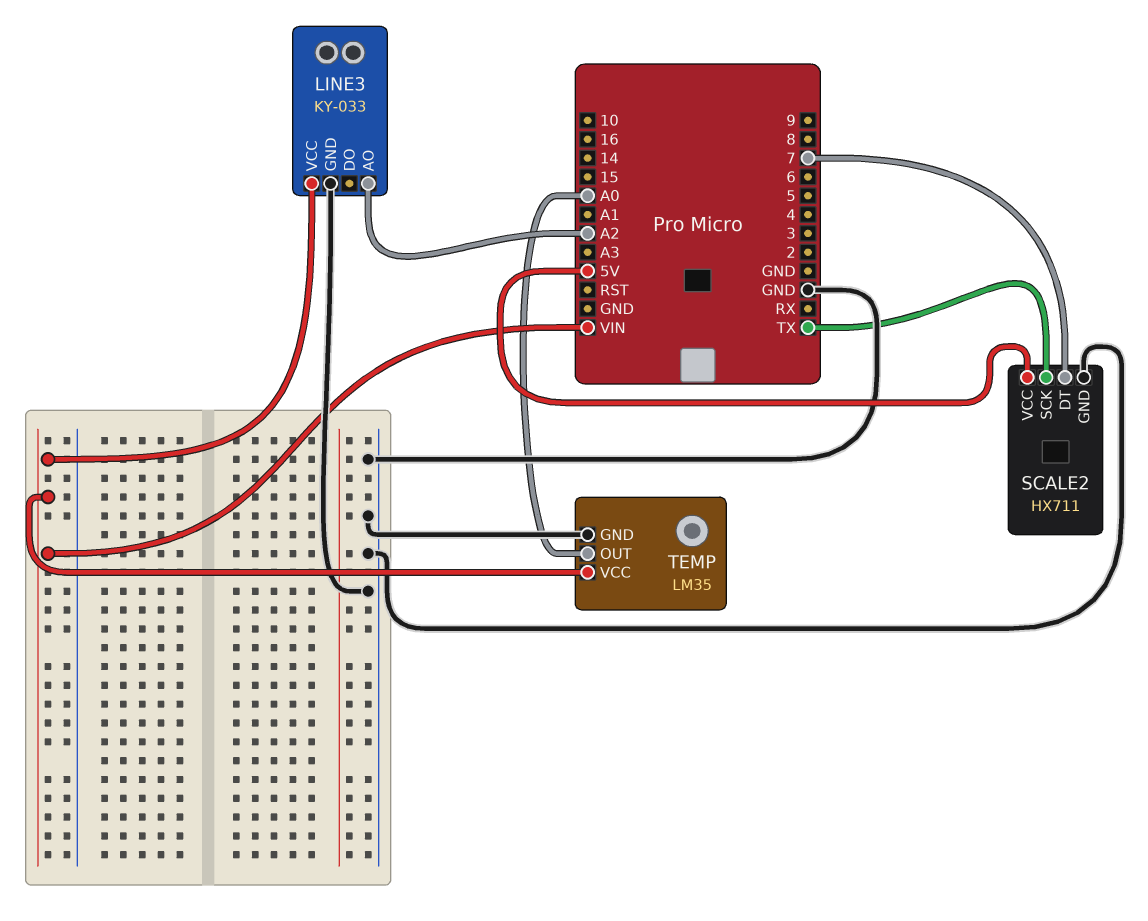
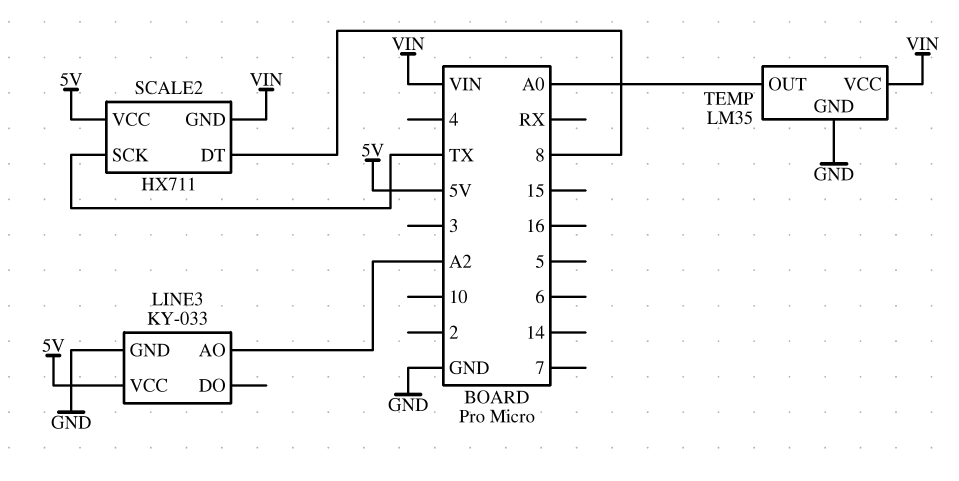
LINE3 pin VCC: VIN -> 5V
SCALE2 pin DT: 7 -> 8
SCALE2 pin GND: GND -> VIN

